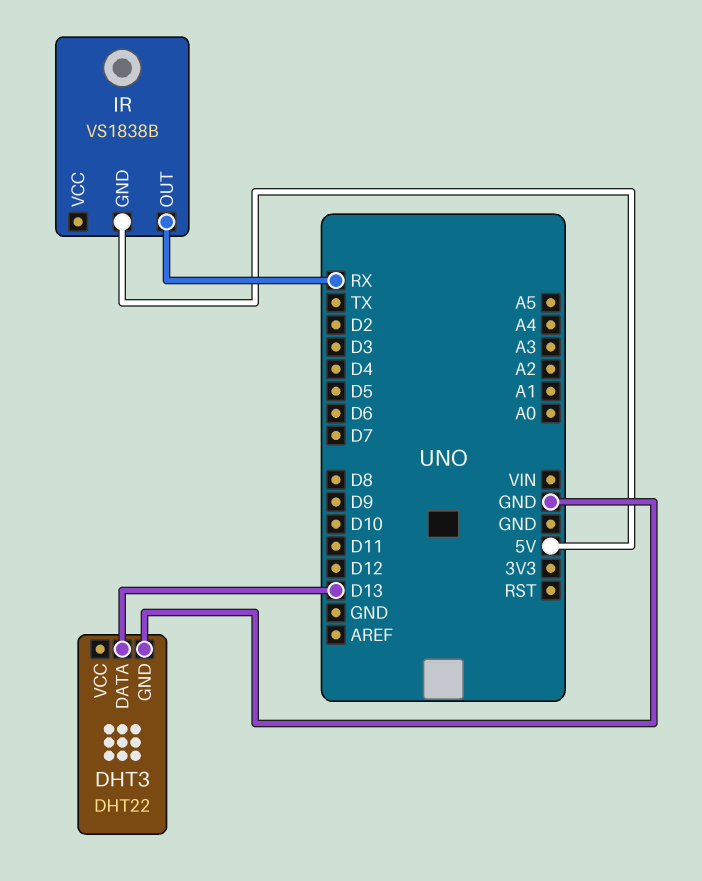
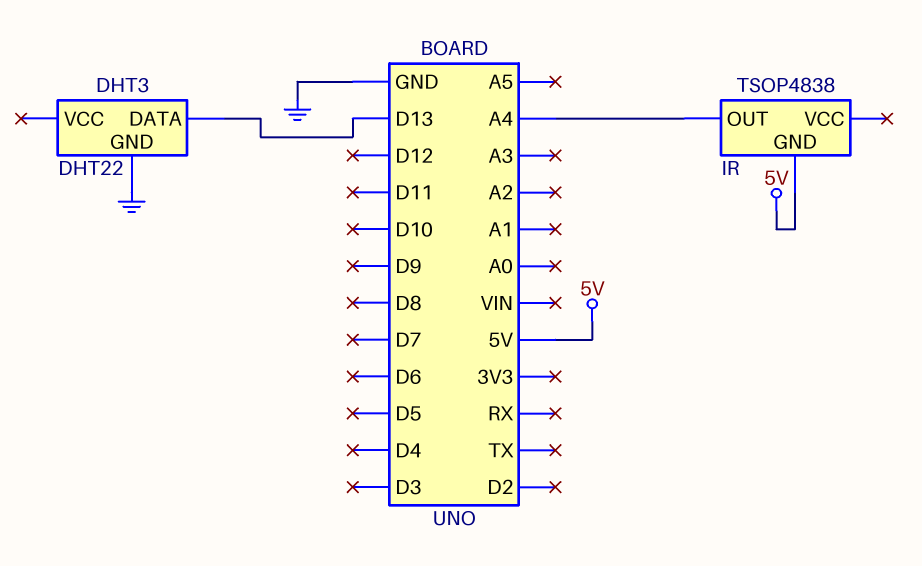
IR: VS1838B -> TSOP4838
IR pin OUT: RX -> A4

